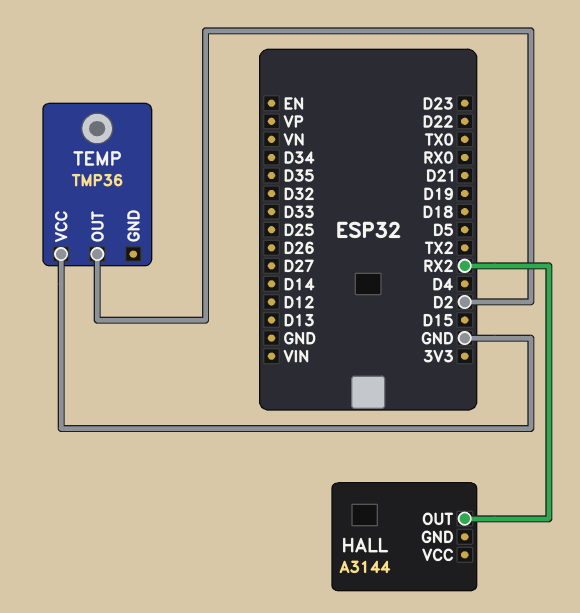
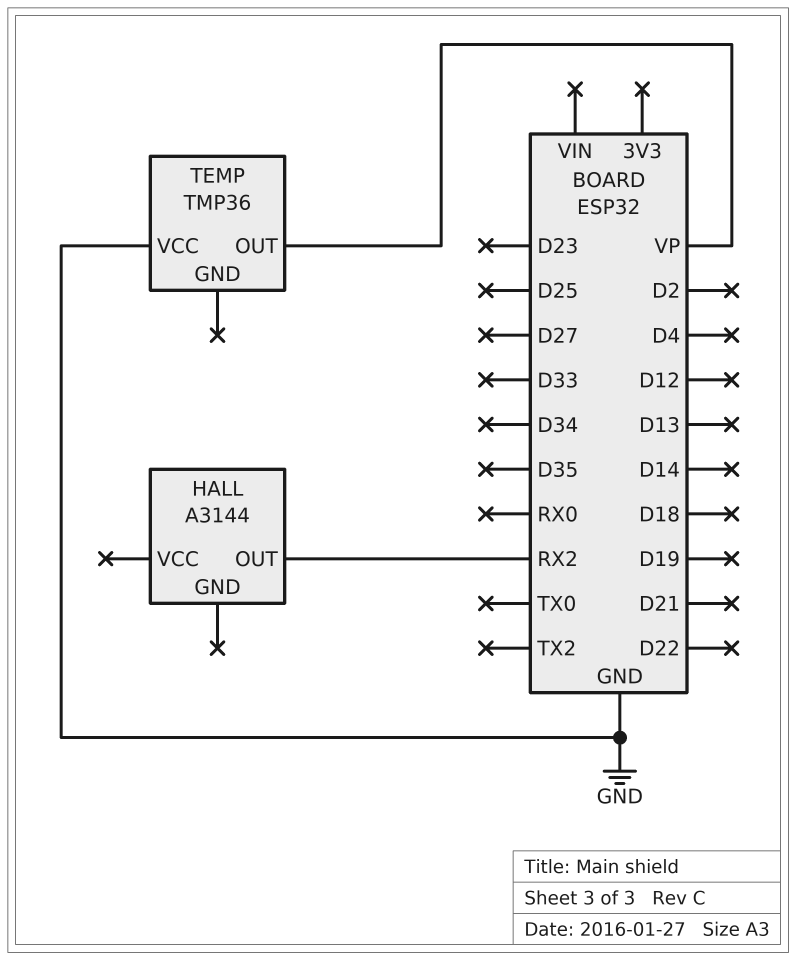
TEMP pin OUT: D2 -> VP

